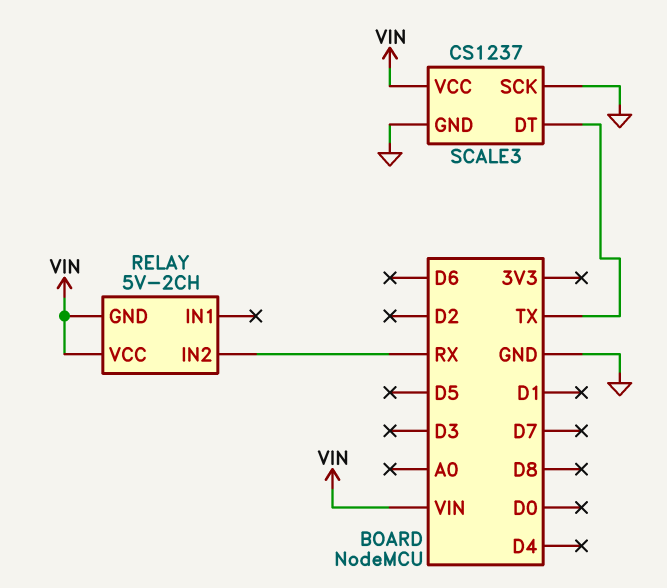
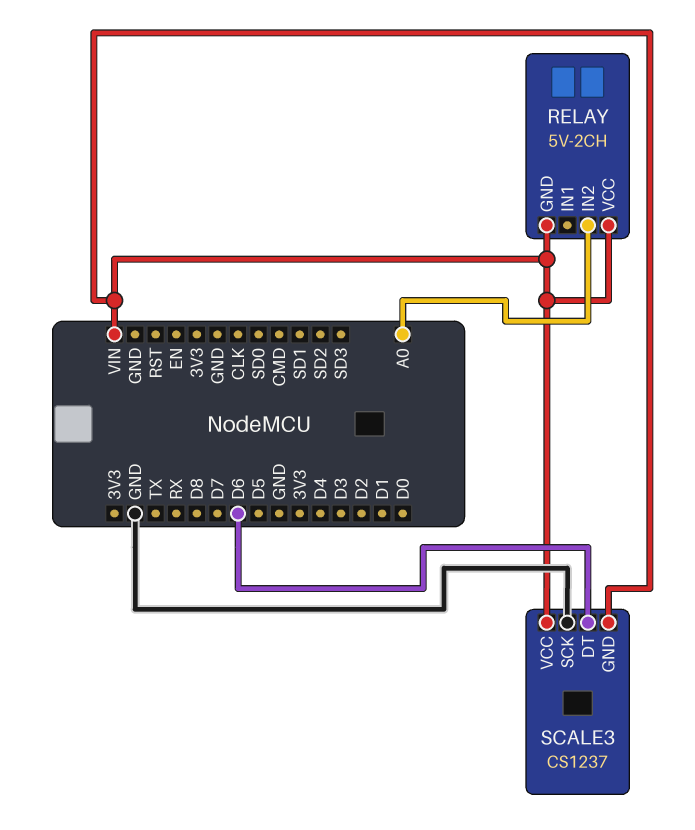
RELAY pin IN2: RX -> A0
SCALE3 pin DT: TX -> D6
SCALE3 pin GND: GND -> VIN

